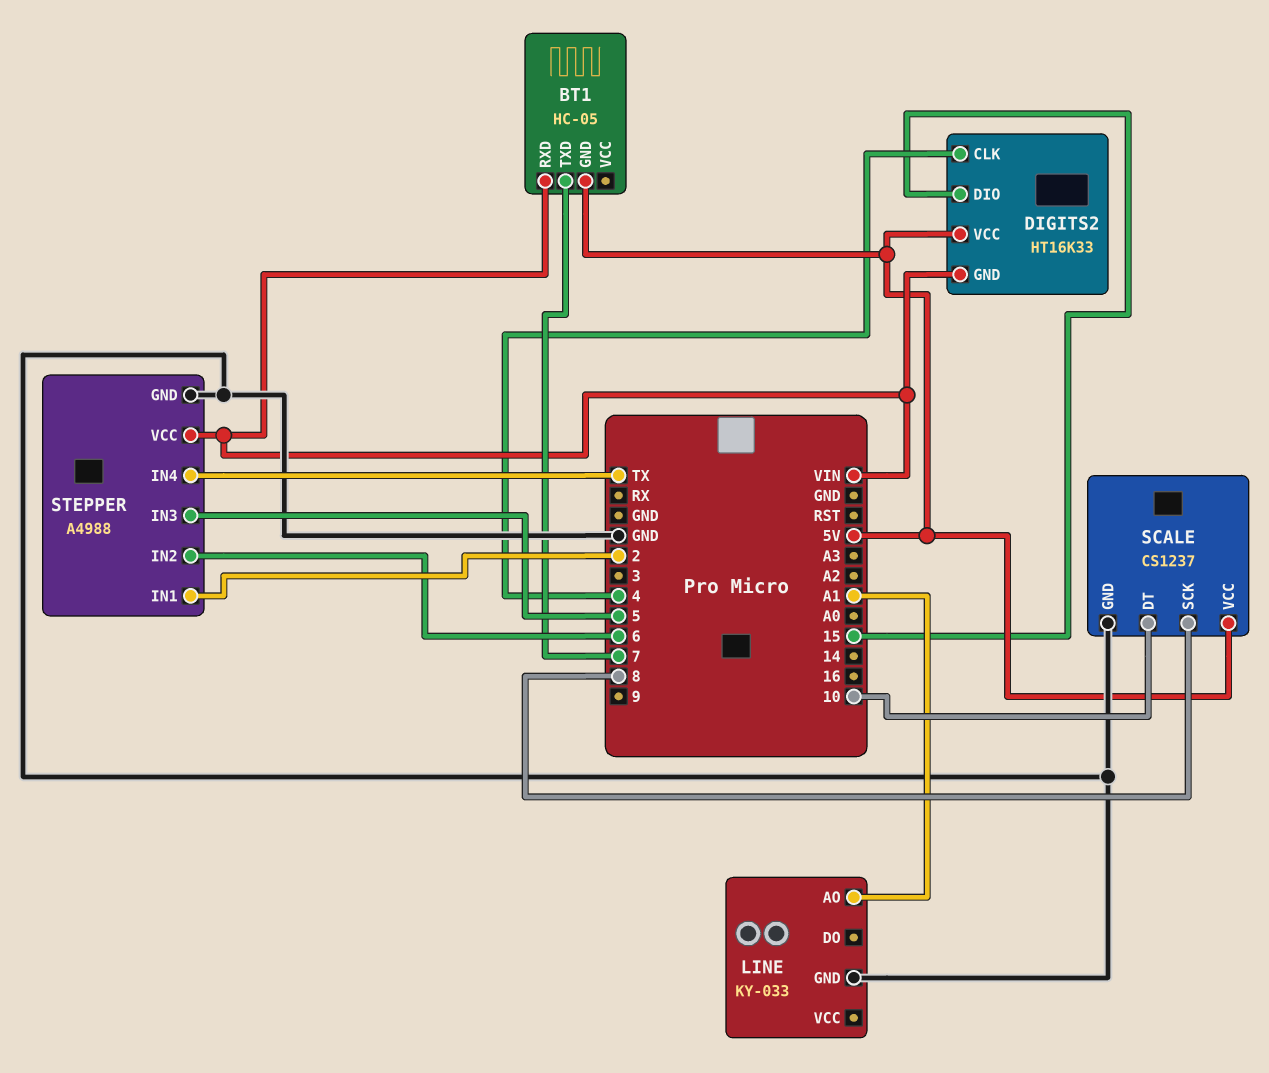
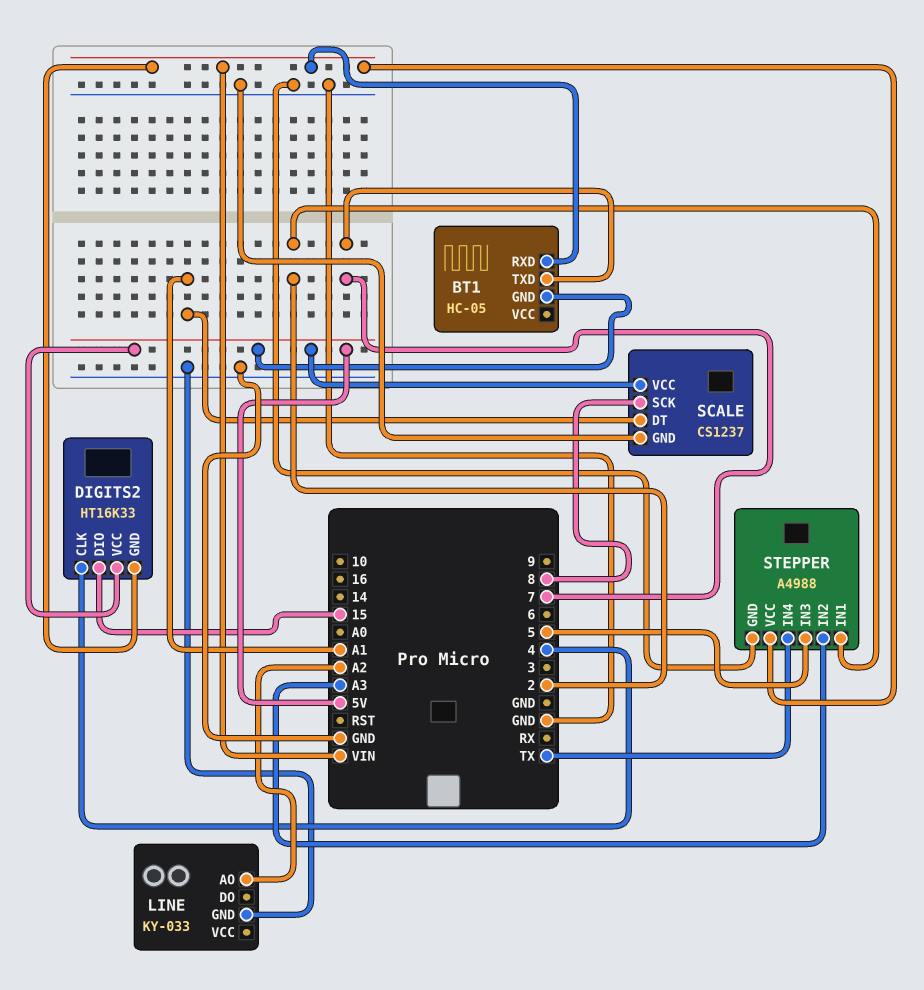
LINE pin AO: A1 -> A2
SCALE pin DT: 10 -> A1
STEPPER pin IN2: 6 -> A3

